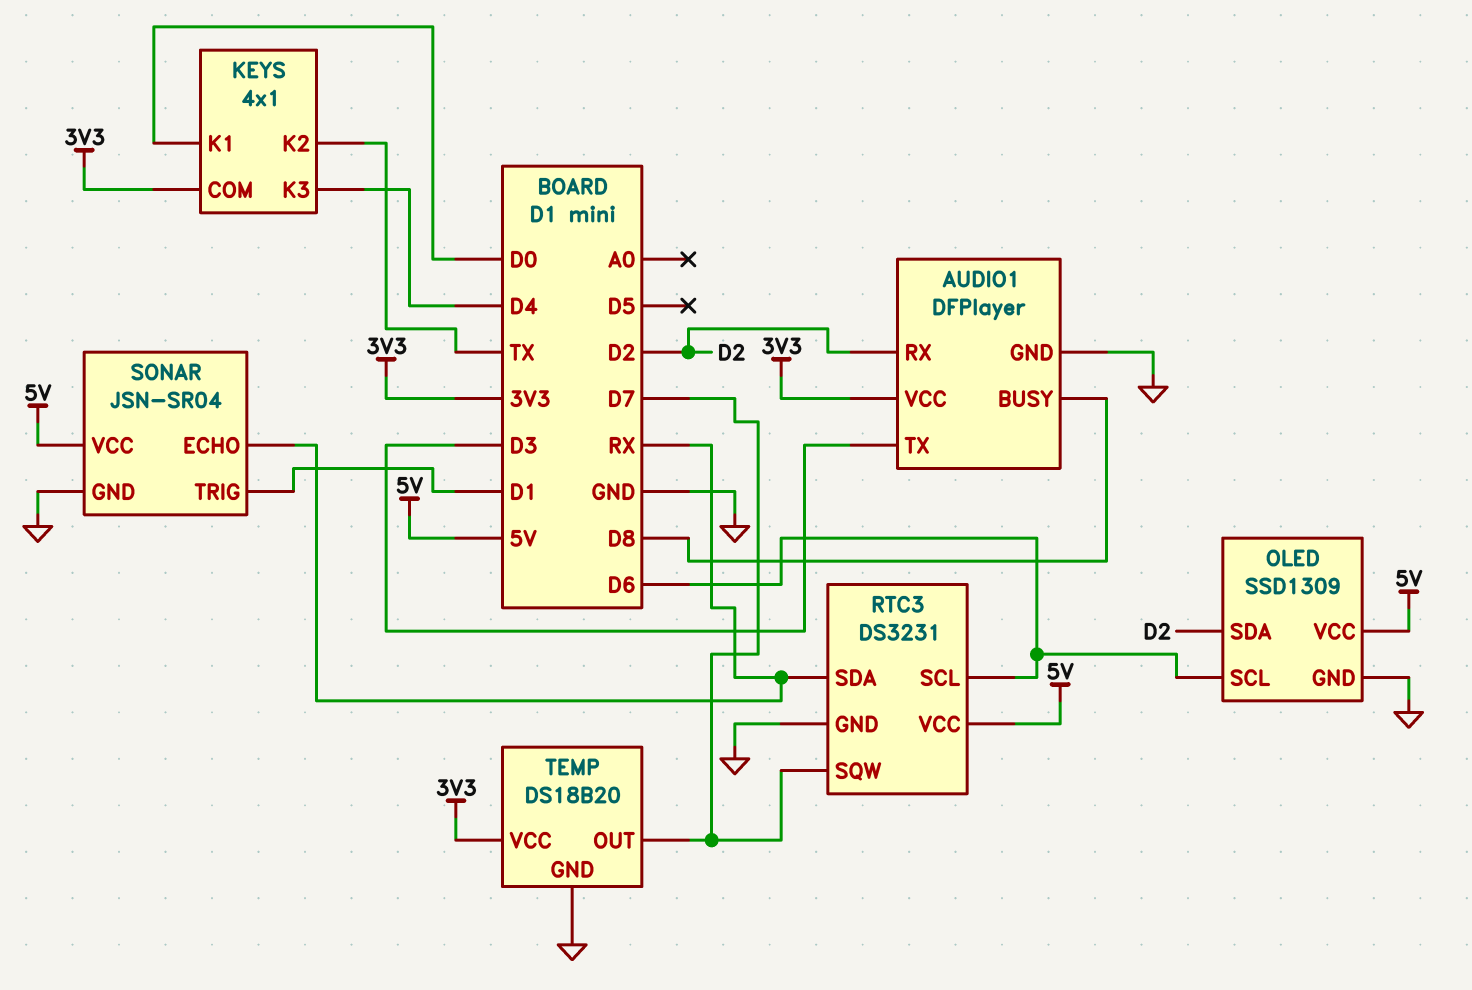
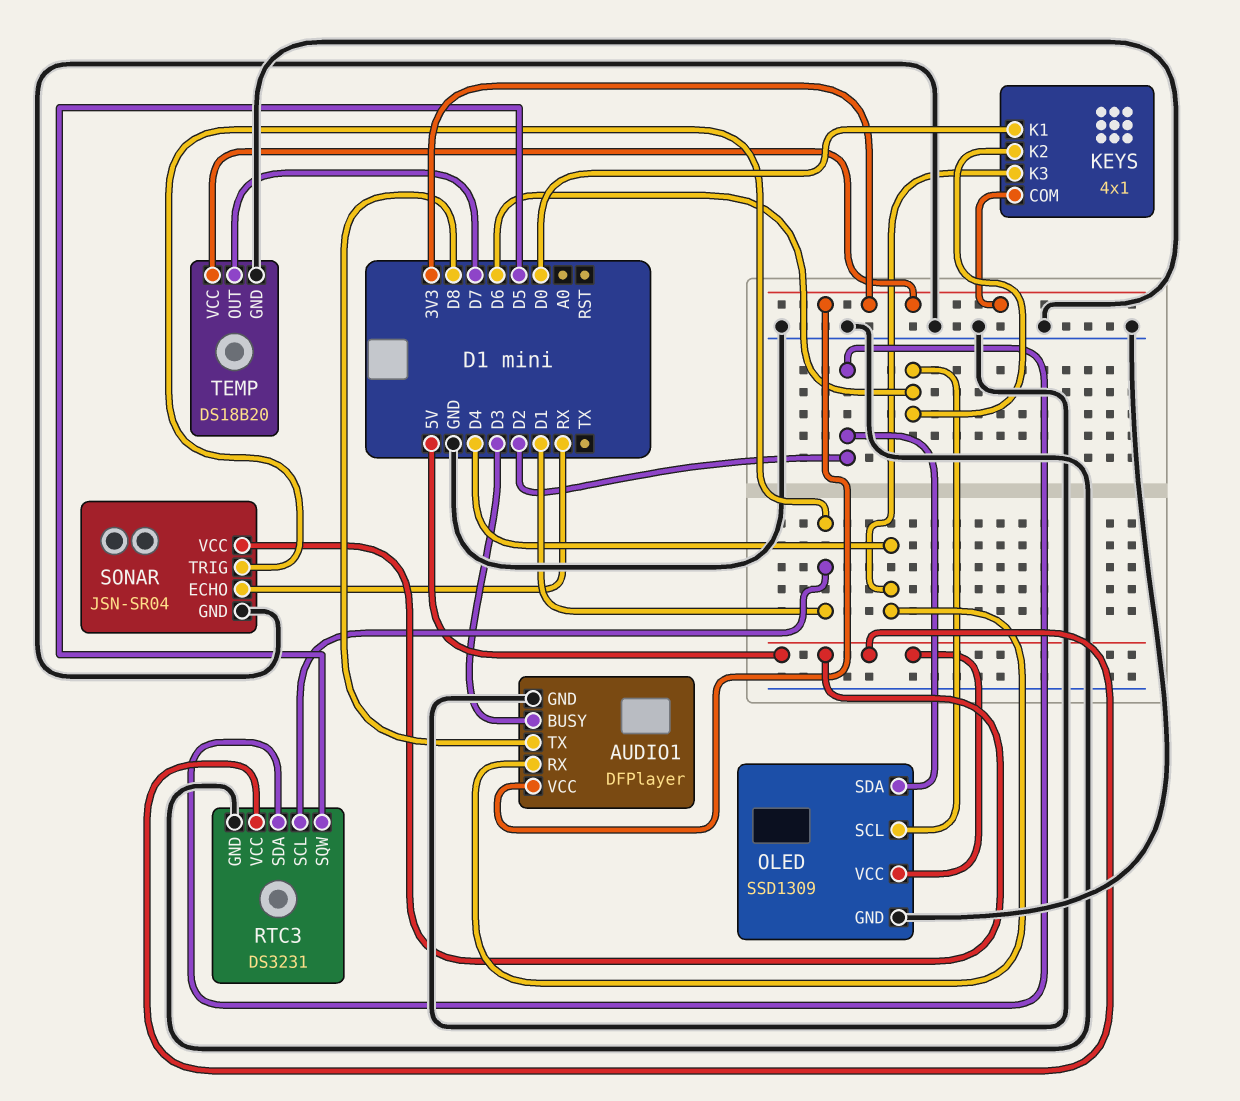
AUDIO1 pin BUSY: D8 -> D3
AUDIO1 pin RX: D2 -> D4
AUDIO1 pin TX: D3 -> D8
KEYS pin K2: TX -> D6
RTC3 pin SCL: D6 -> D1
RTC3 pin SDA: RX -> D2
RTC3 pin SQW: D7 -> D5

